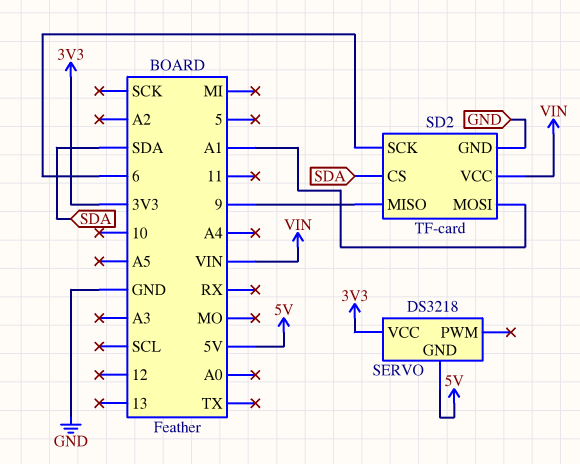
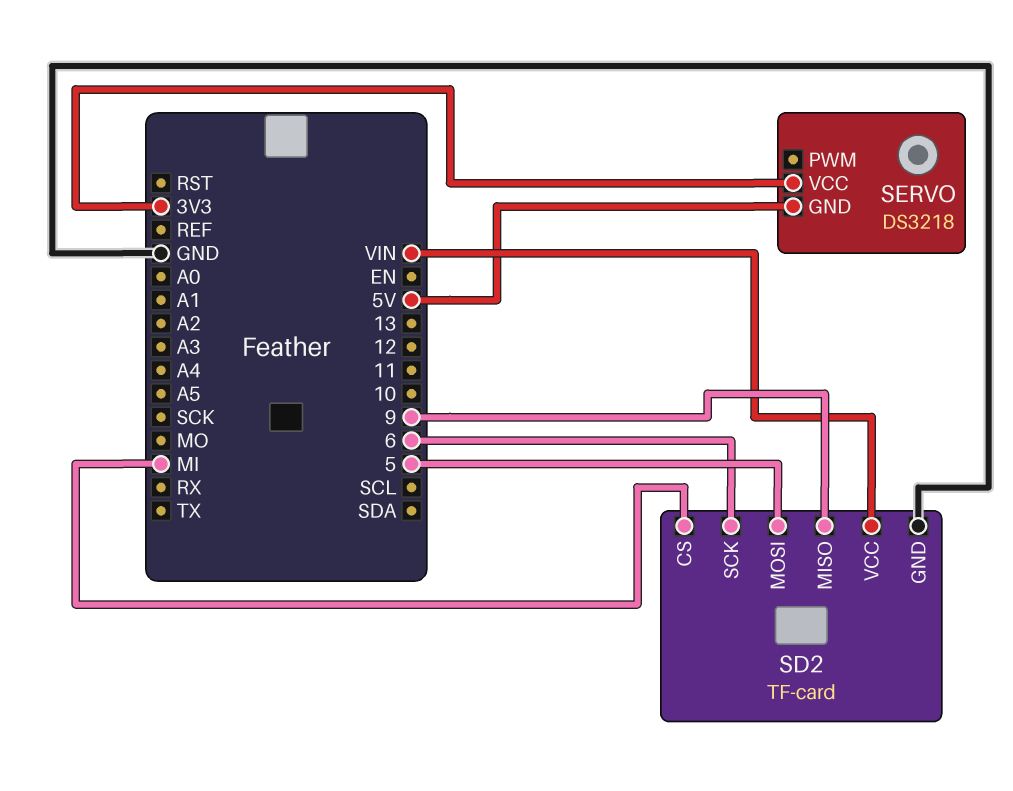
SD2 pin CS: SDA -> MI
SD2 pin MOSI: A1 -> 5

